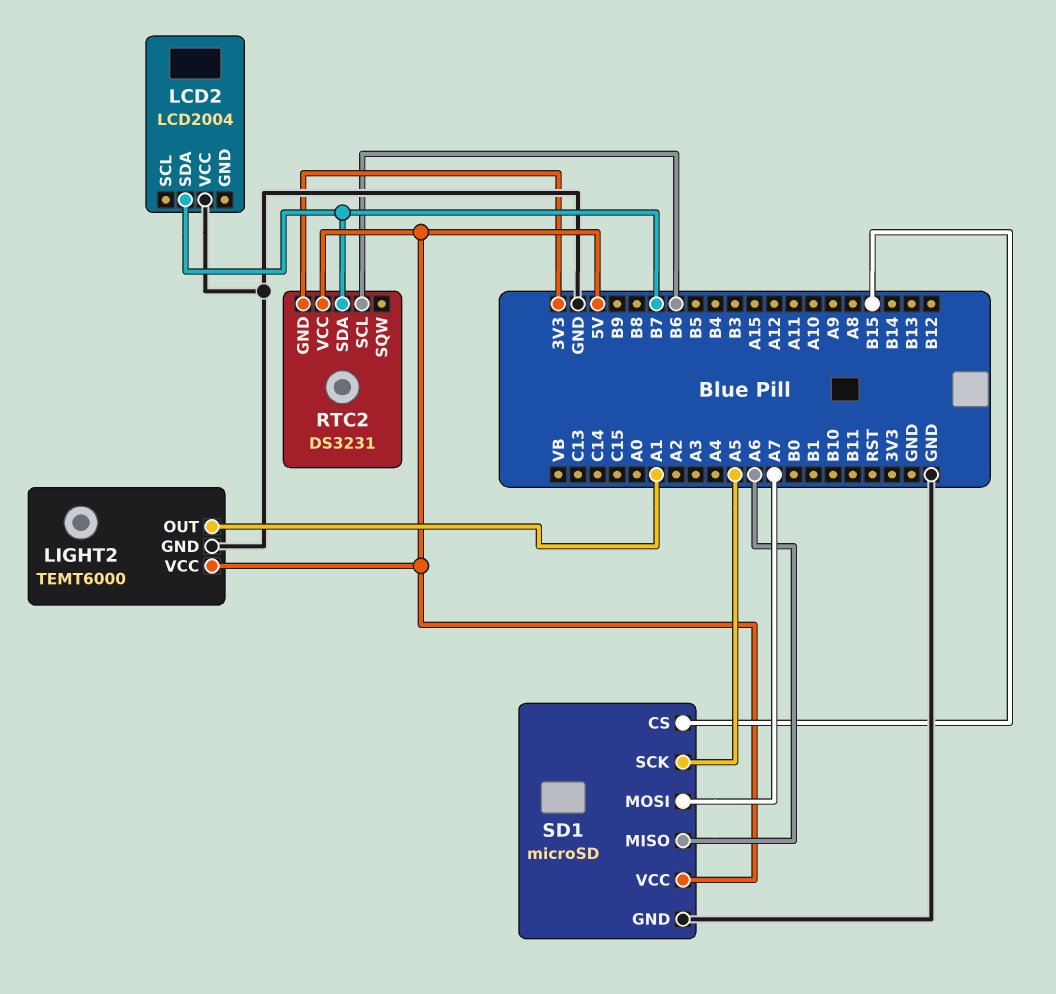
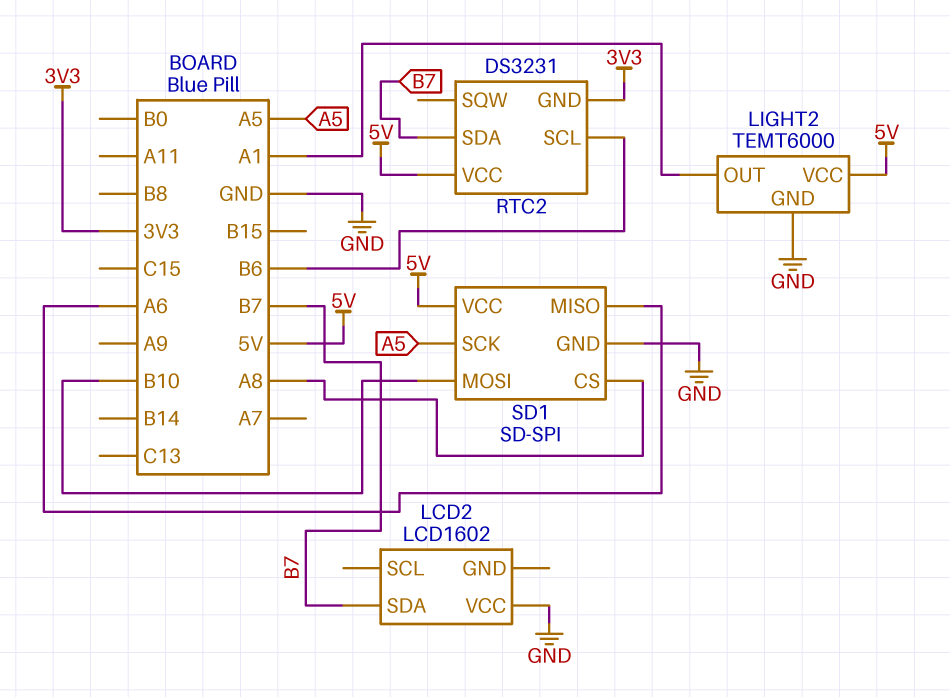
LCD2: LCD2004 -> LCD1602
SD1: microSD -> SD-SPI
SD1 pin CS: B15 -> A8
SD1 pin MOSI: A7 -> B10

